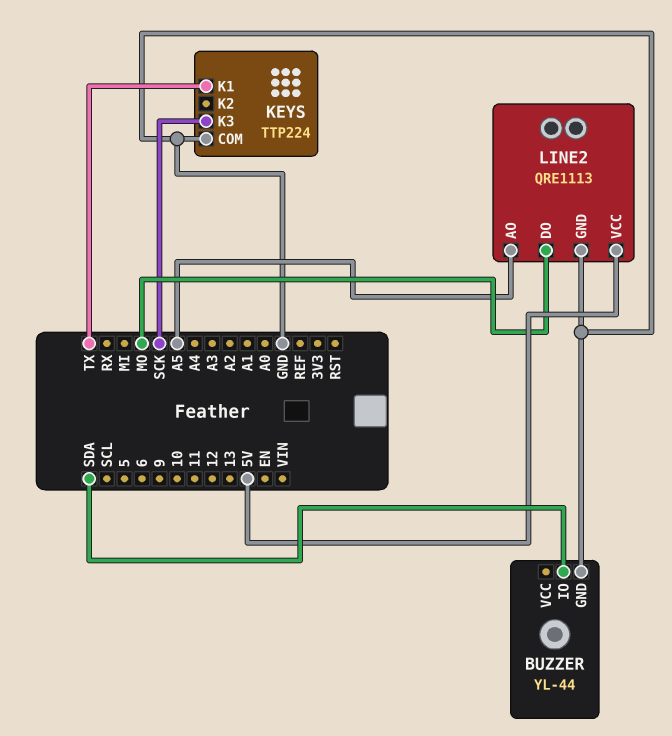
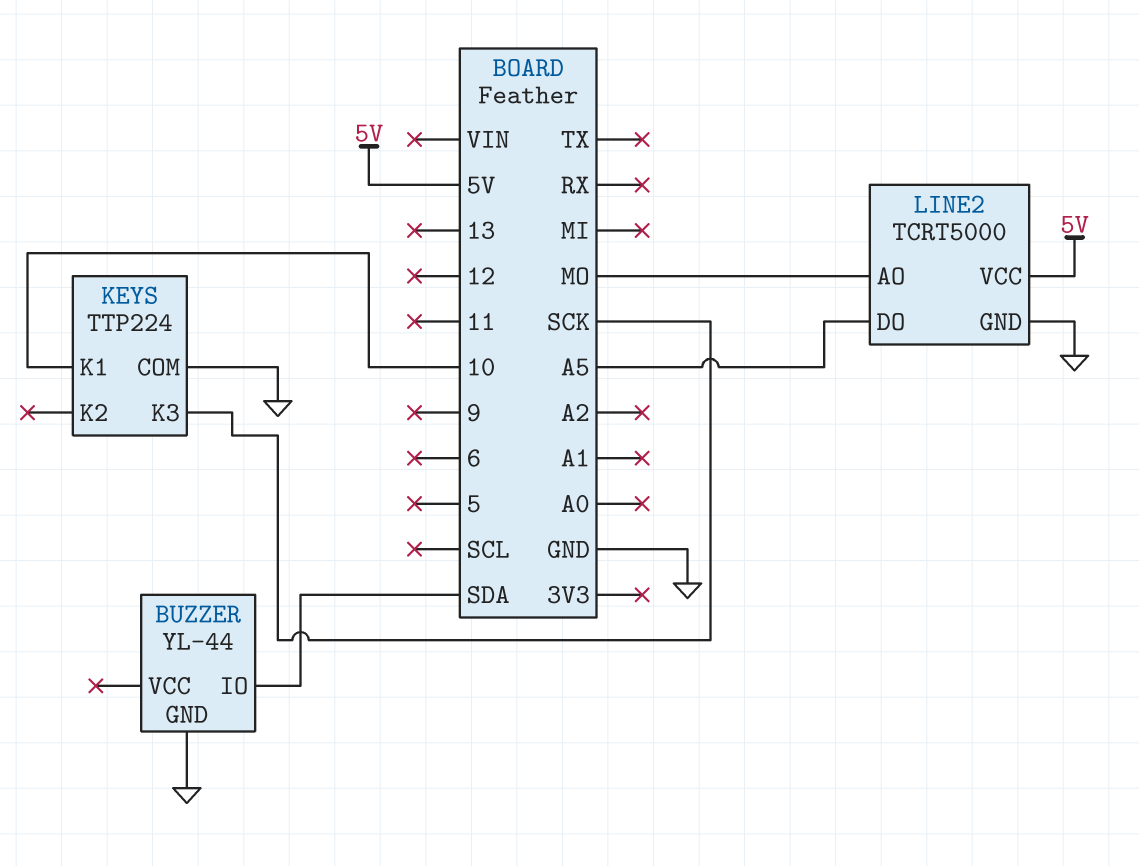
KEYS pin K1: TX -> 10
LINE2: QRE1113 -> TCRT5000
LINE2 pin AO: A5 -> MO
LINE2 pin DO: MO -> A5

